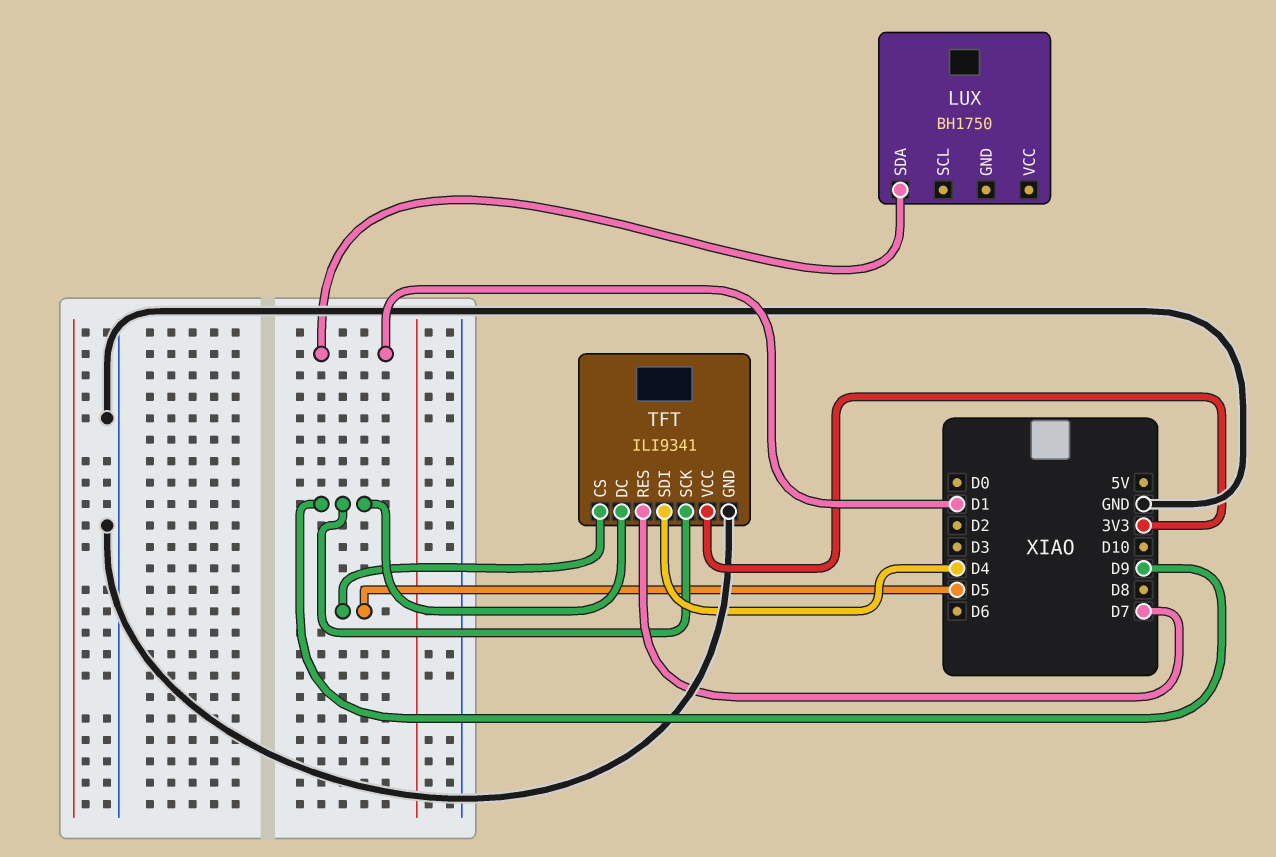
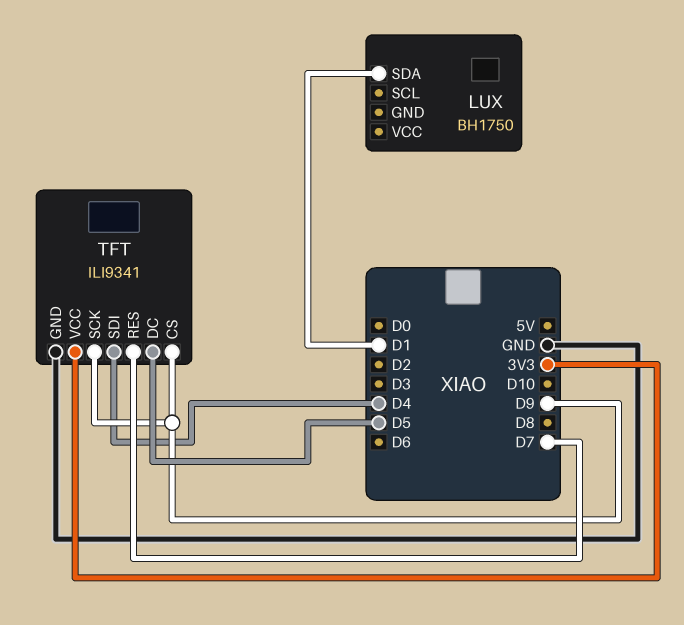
TFT pin CS: D5 -> D9
TFT pin DC: D9 -> D5

